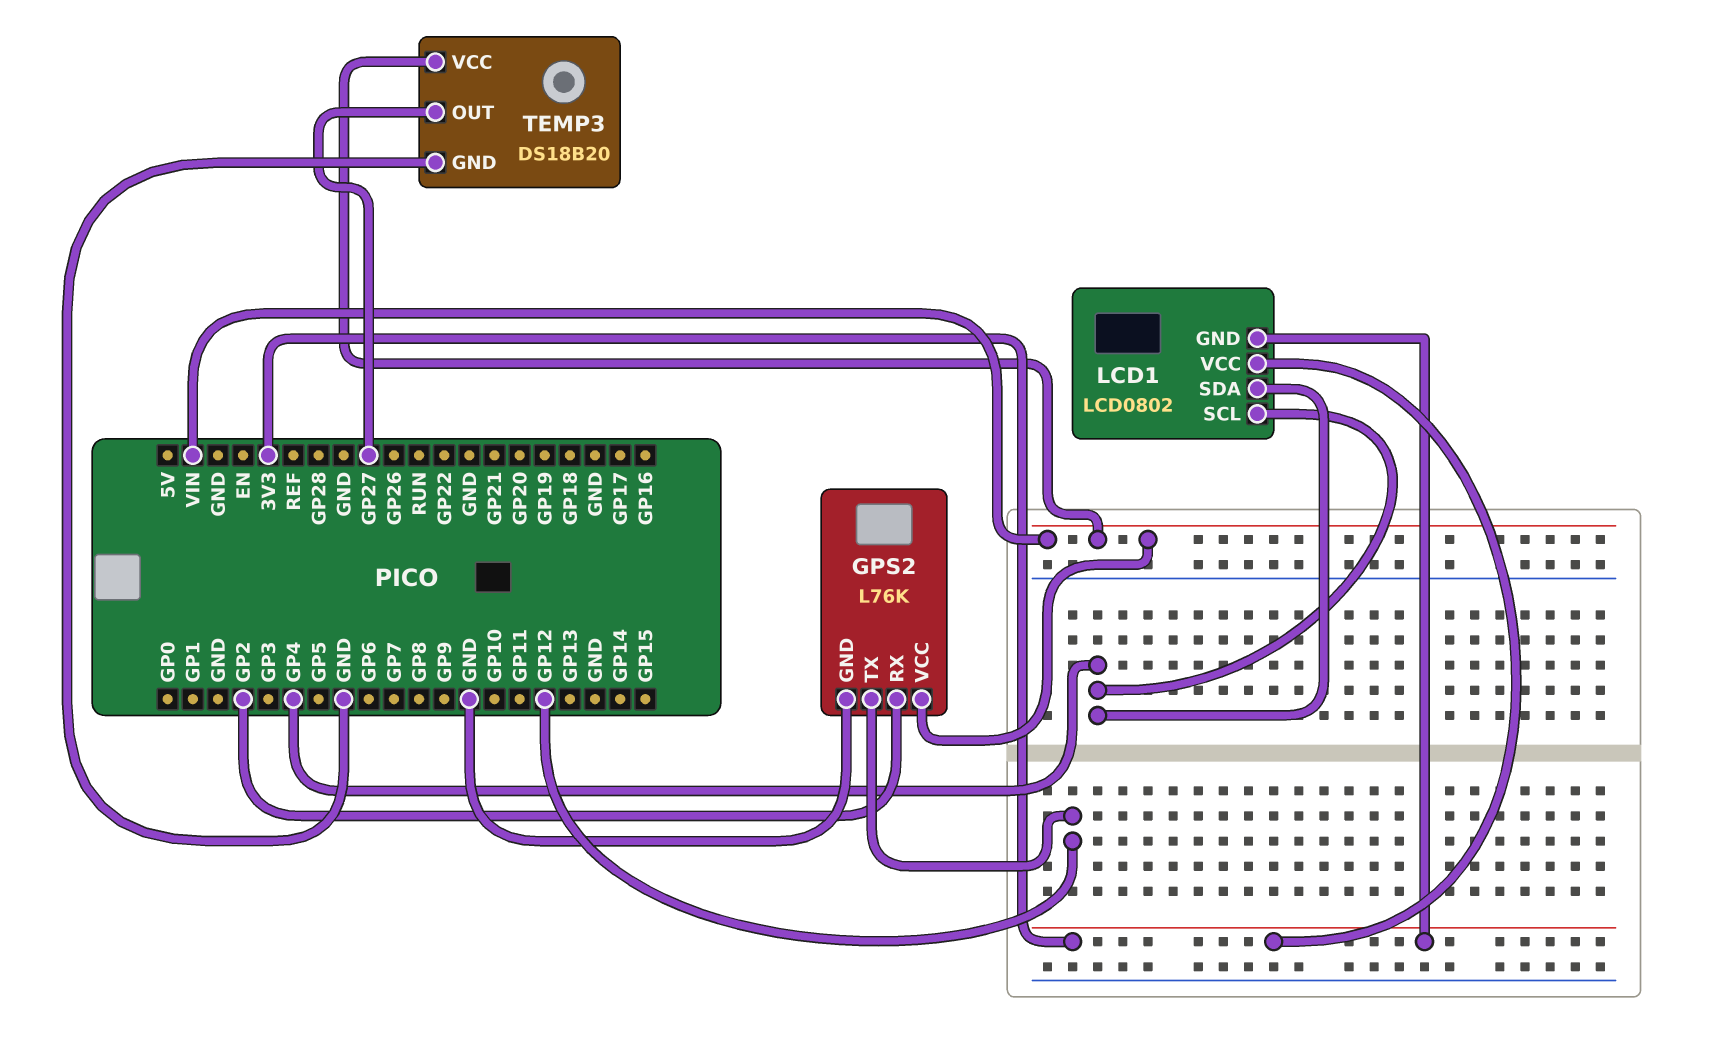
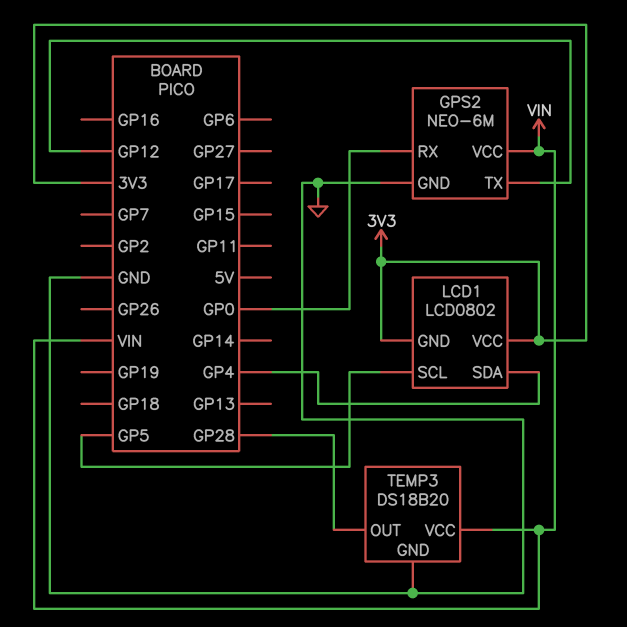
GPS2: L76K -> NEO-6M
GPS2 pin RX: GP2 -> GP0
LCD1 pin SCL: GP4 -> GP5
TEMP3 pin OUT: GP27 -> GP28

